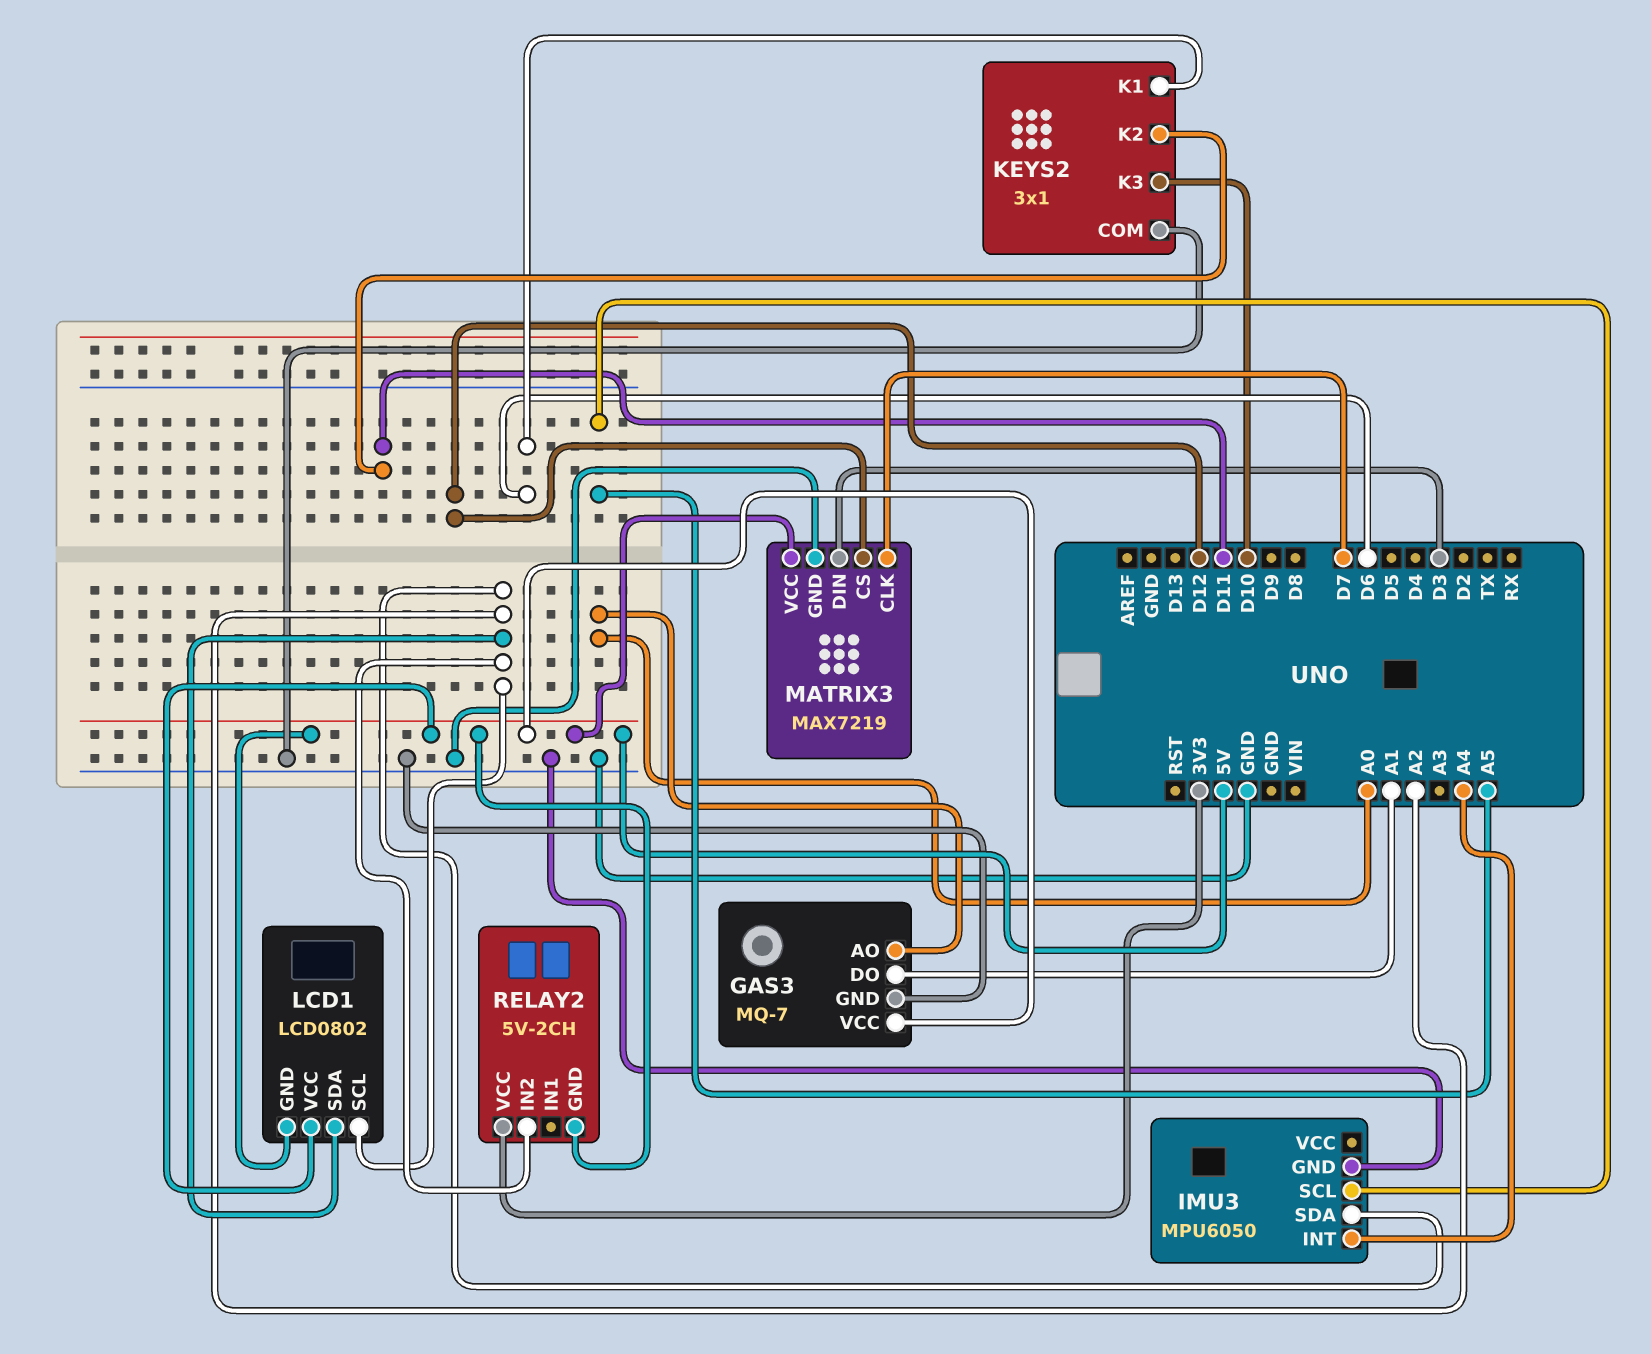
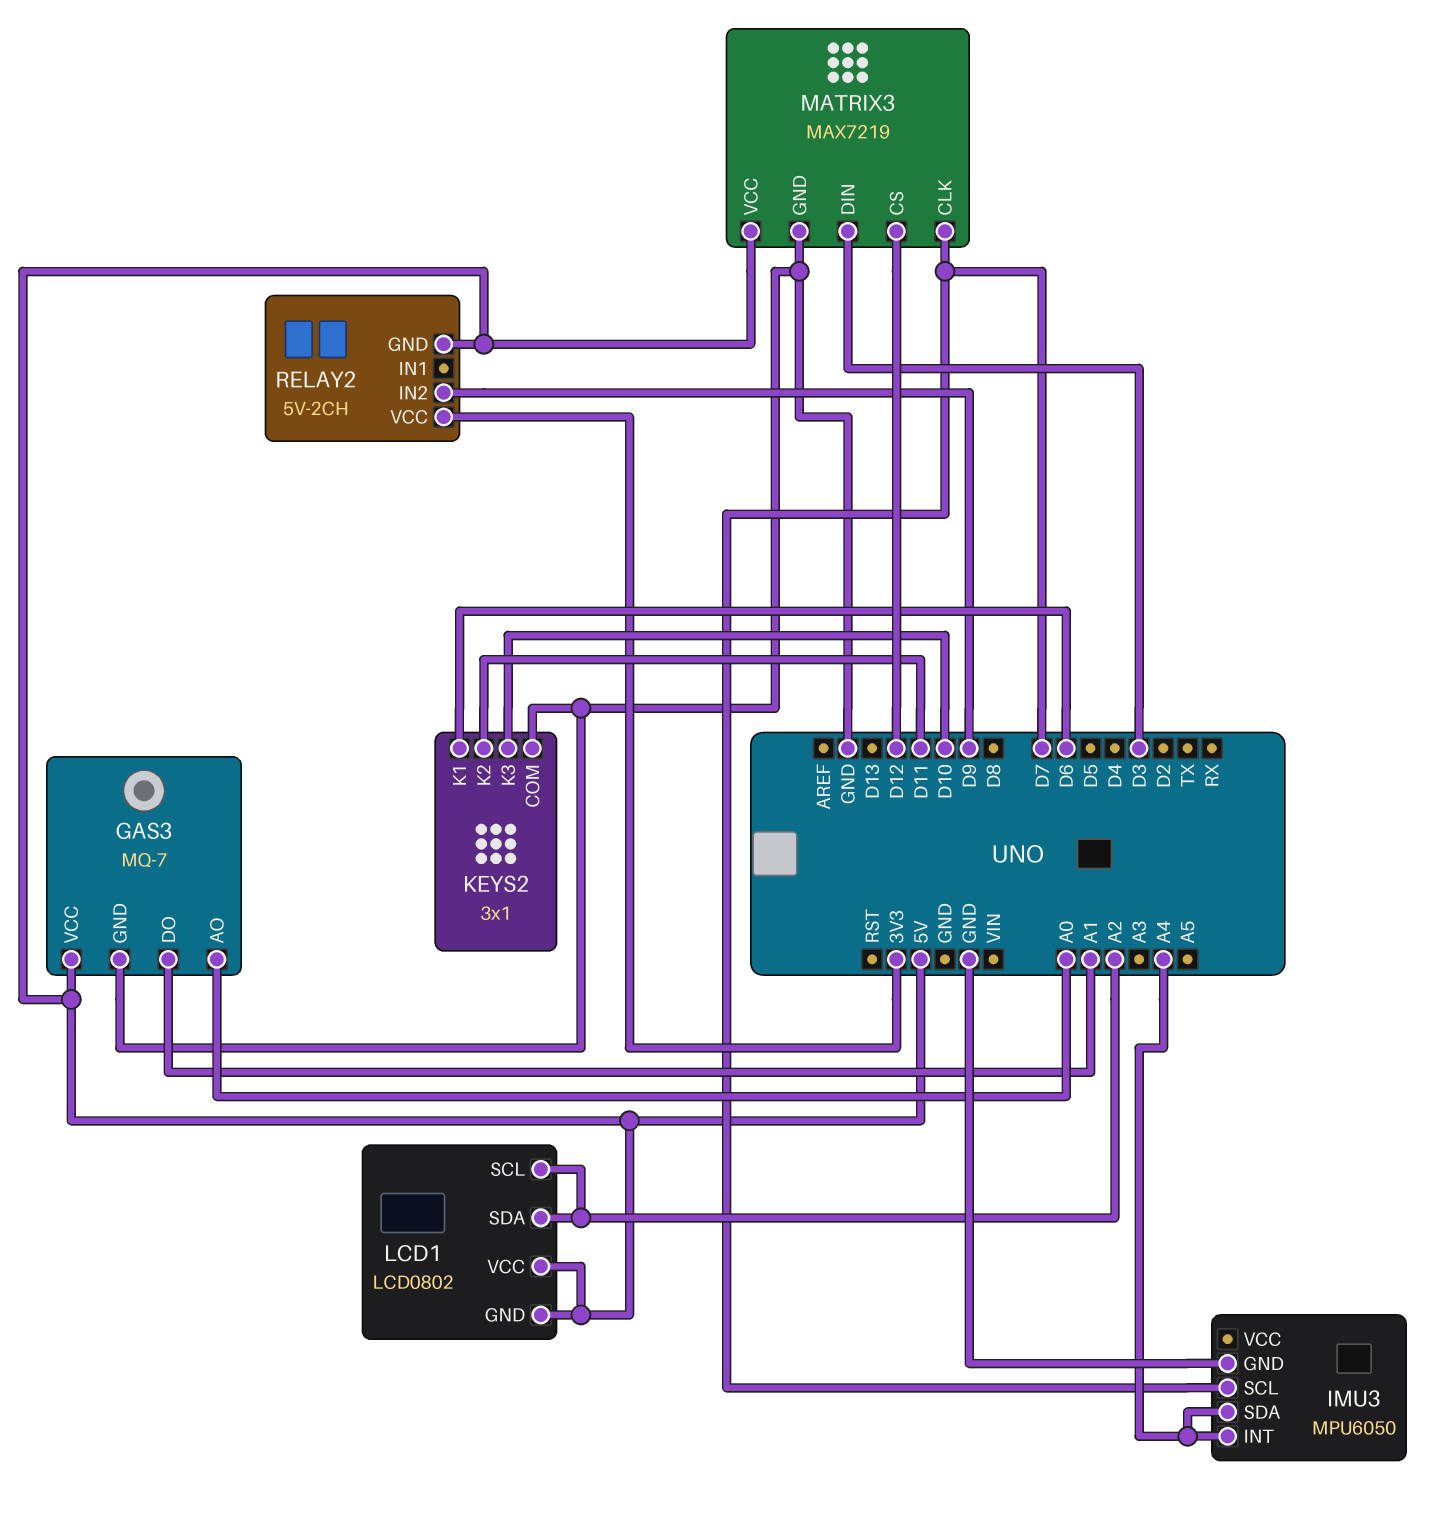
IMU3 pin SCL: A5 -> D7
IMU3 pin SDA: A2 -> A4
RELAY2 pin IN2: A2 -> D9

